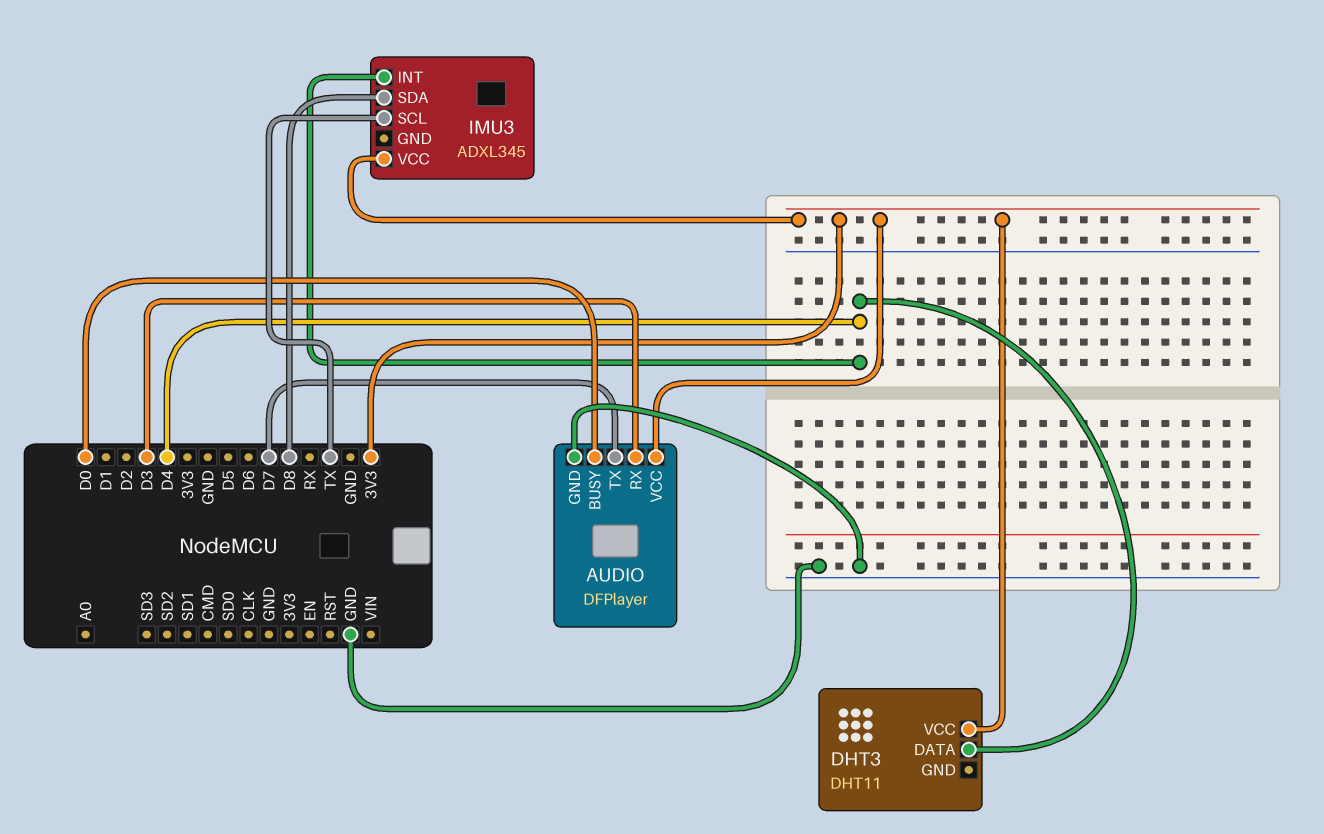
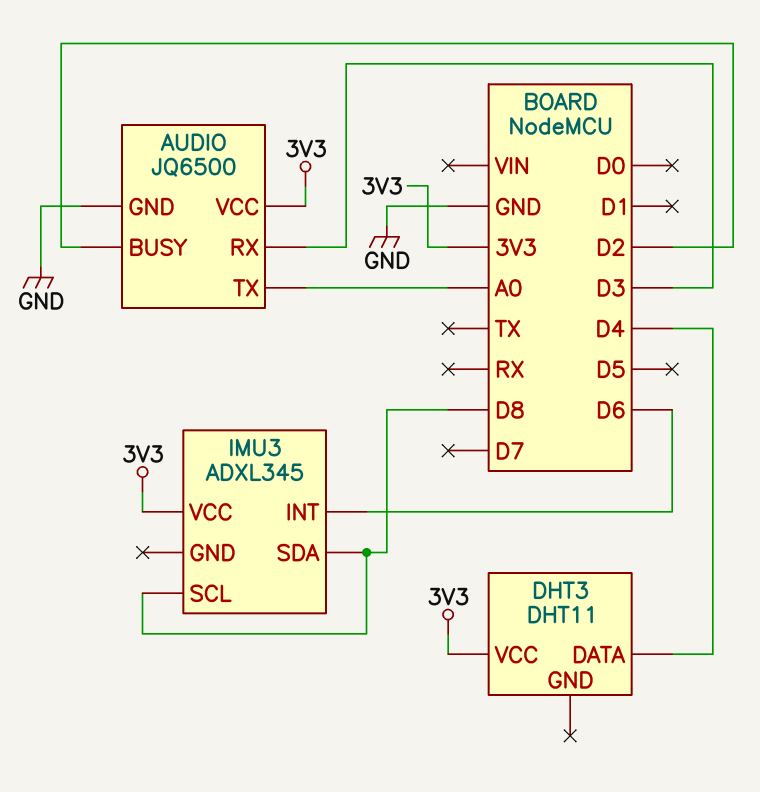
AUDIO: DFPlayer -> JQ6500
AUDIO pin BUSY: D0 -> D2
AUDIO pin TX: D7 -> A0
IMU3 pin INT: D4 -> D6
IMU3 pin SCL: TX -> D8

